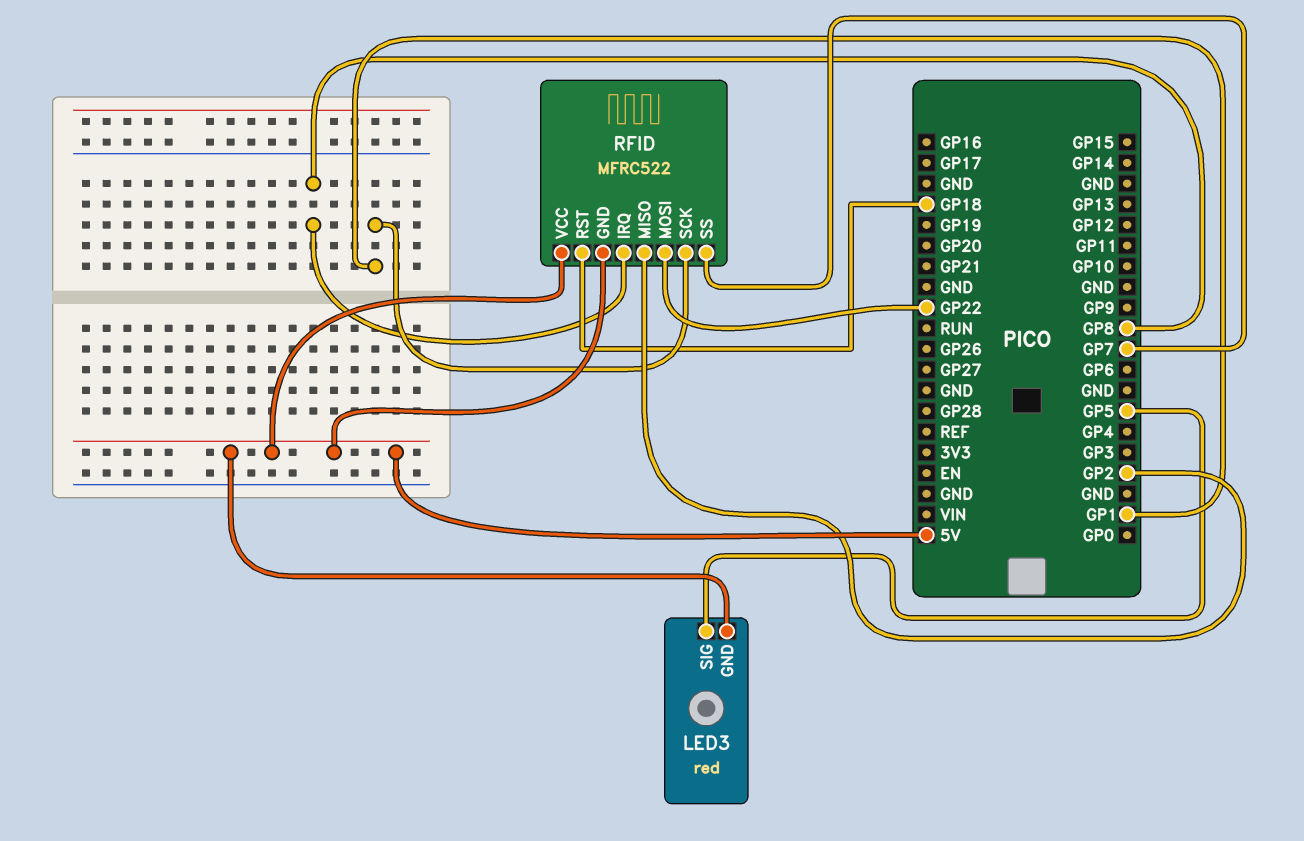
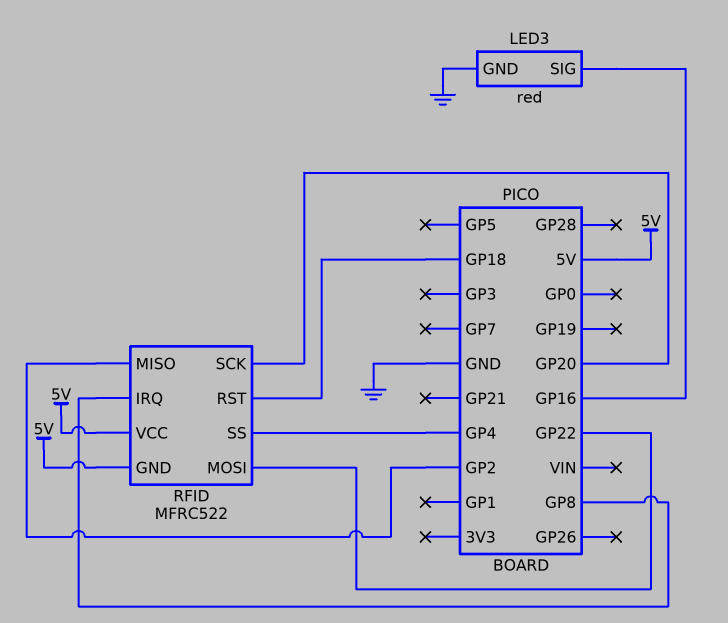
LED3 pin GND: 5V -> GND
LED3 pin SIG: GP5 -> GP16
RFID pin SCK: GP1 -> GP20
RFID pin SS: GP7 -> GP4

